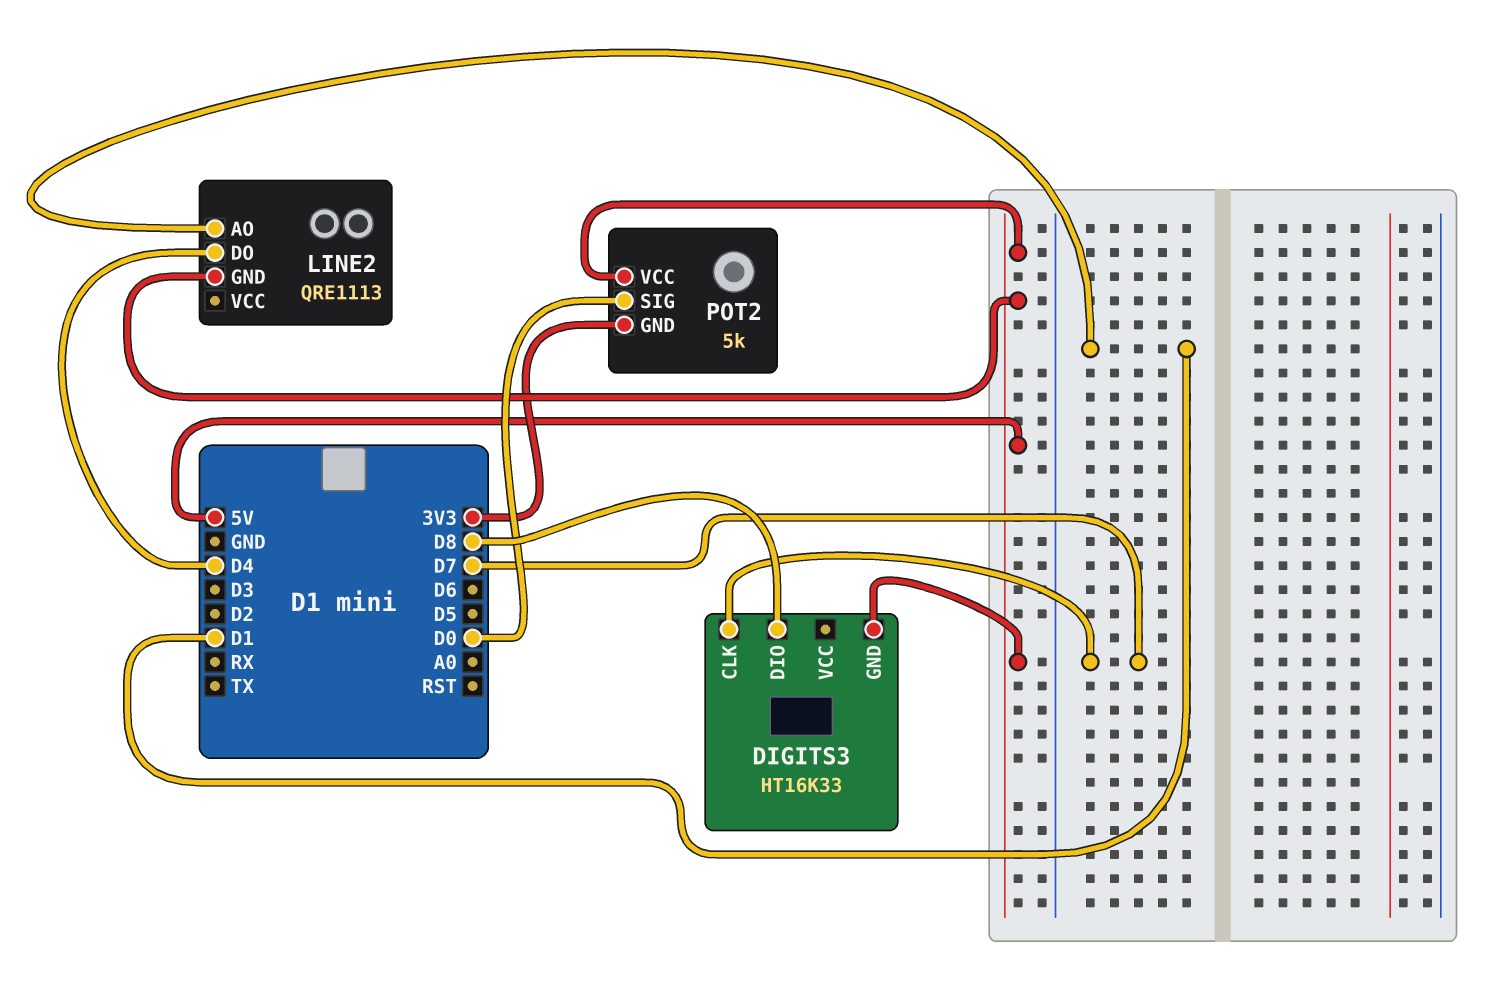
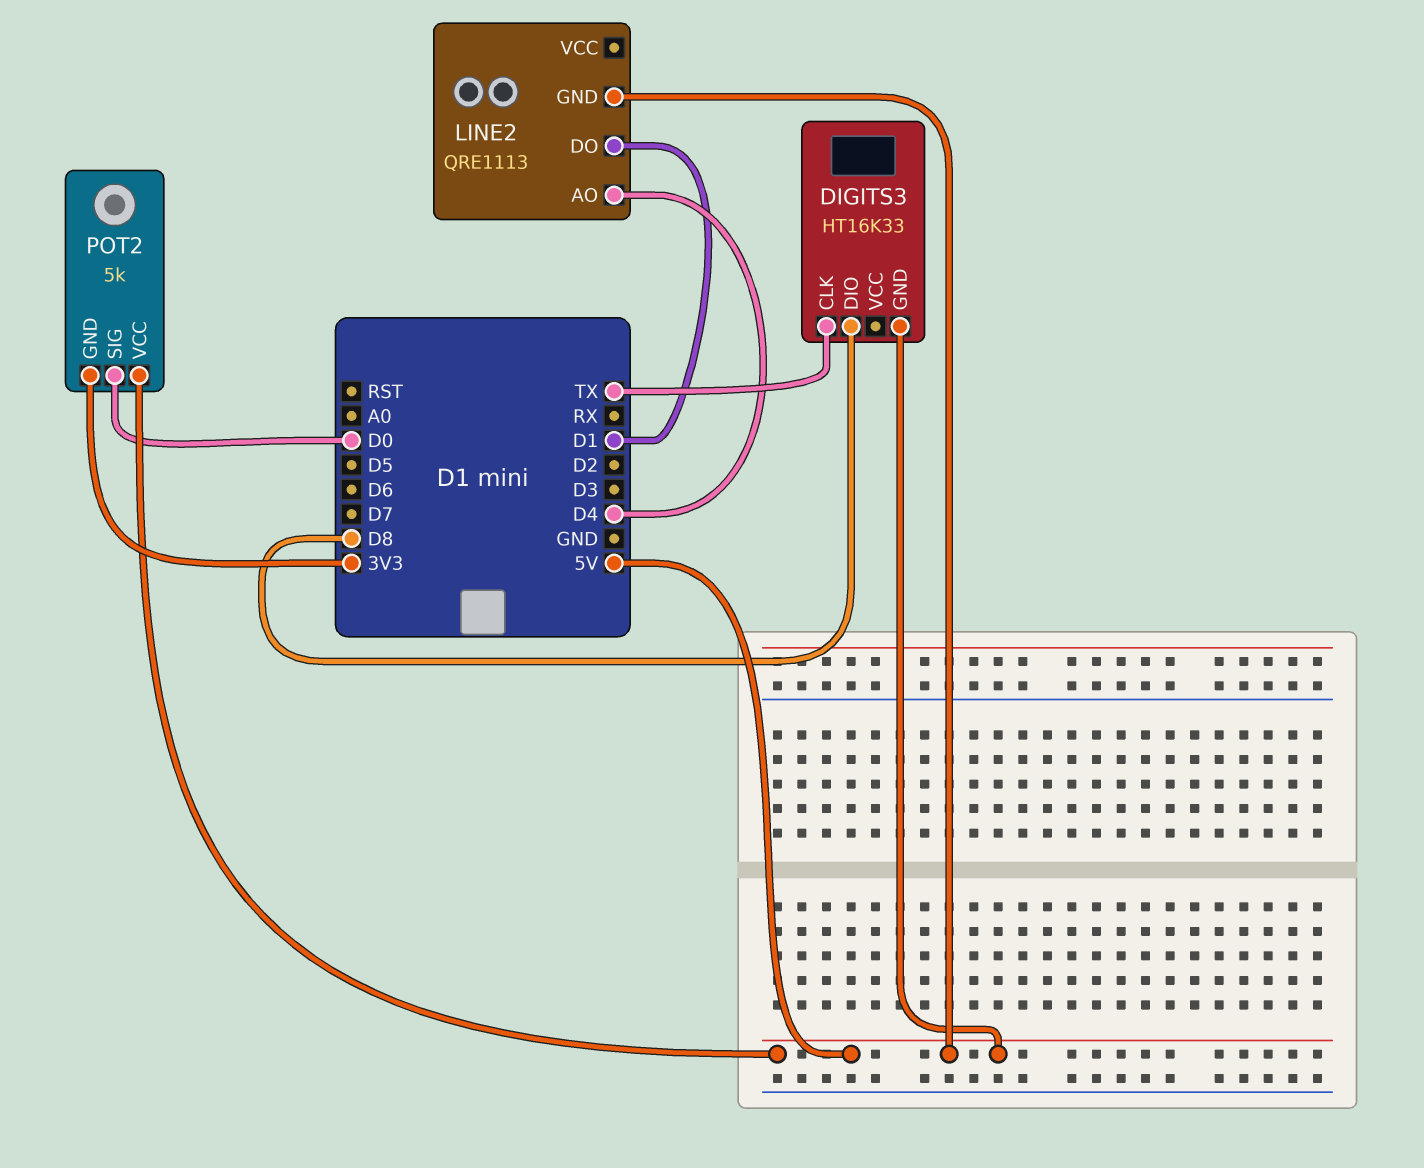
DIGITS3 pin CLK: D7 -> TX
LINE2 pin AO: D1 -> D4
LINE2 pin DO: D4 -> D1

